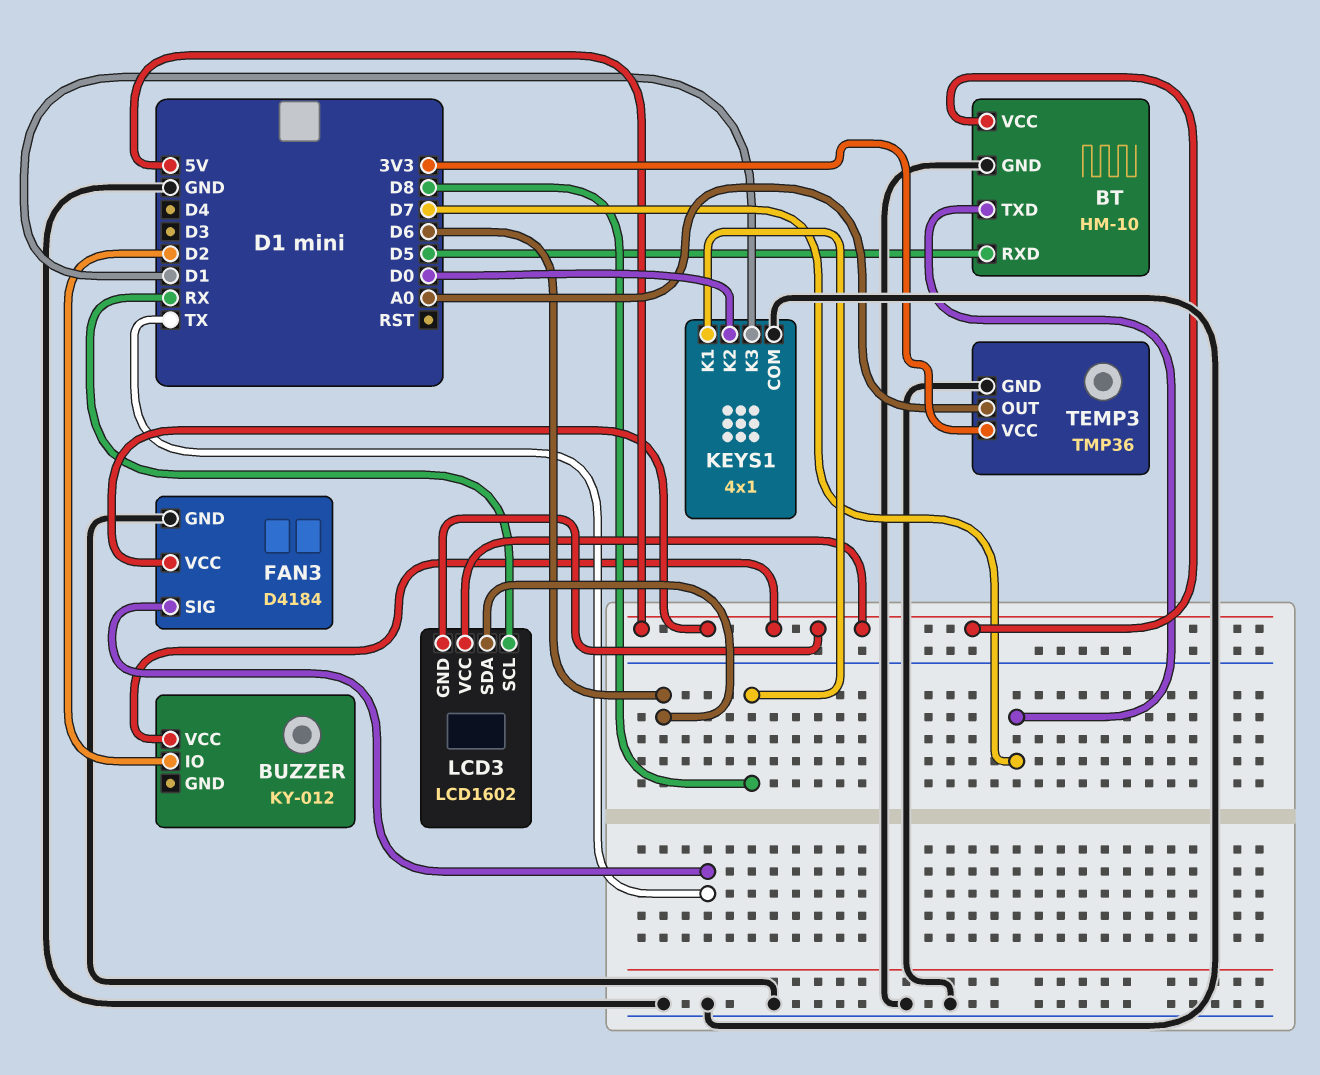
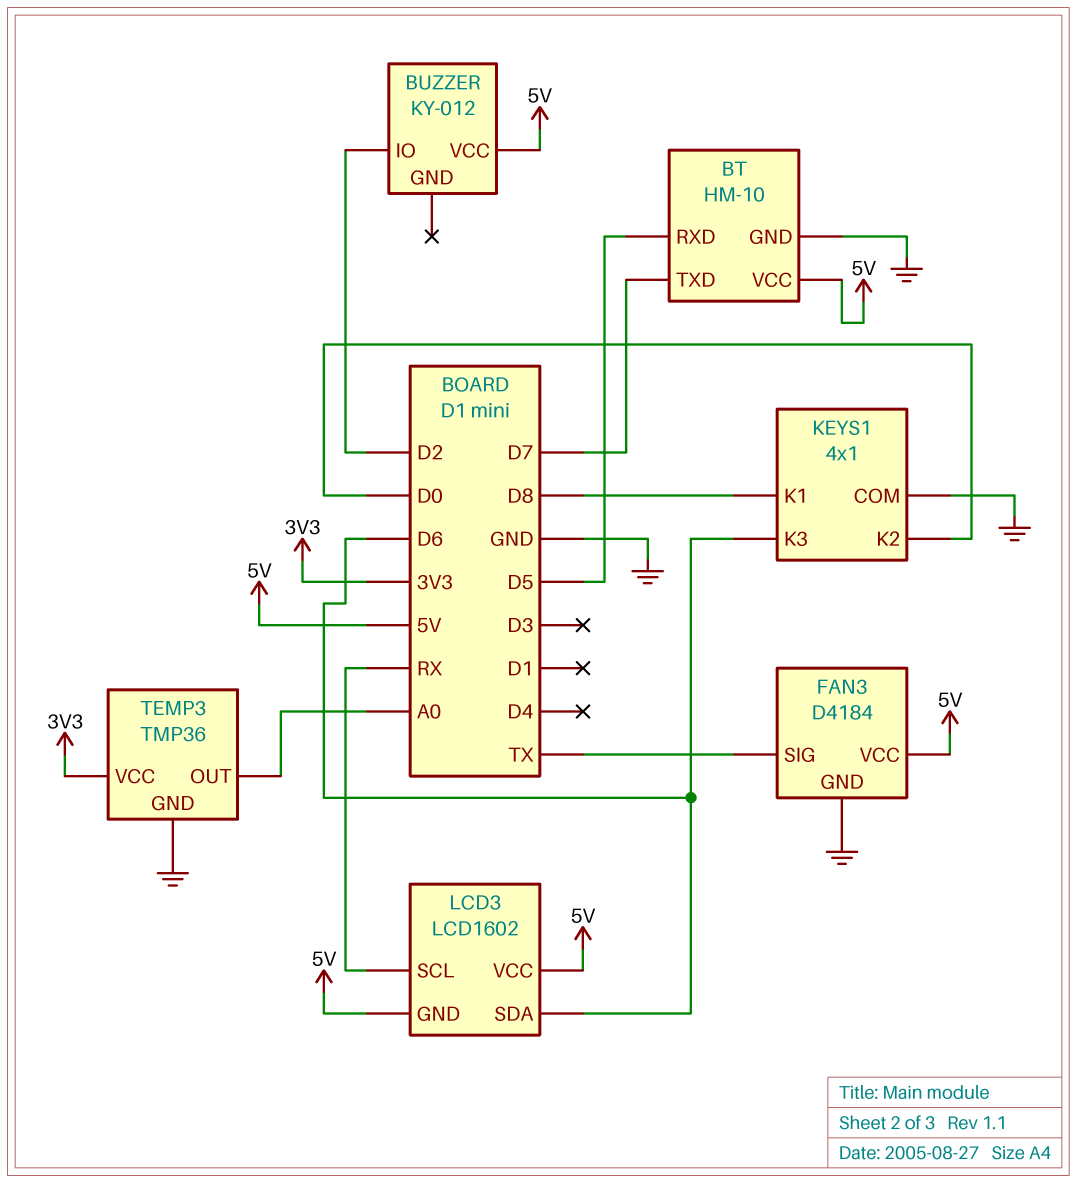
KEYS1 pin K3: D1 -> D6

